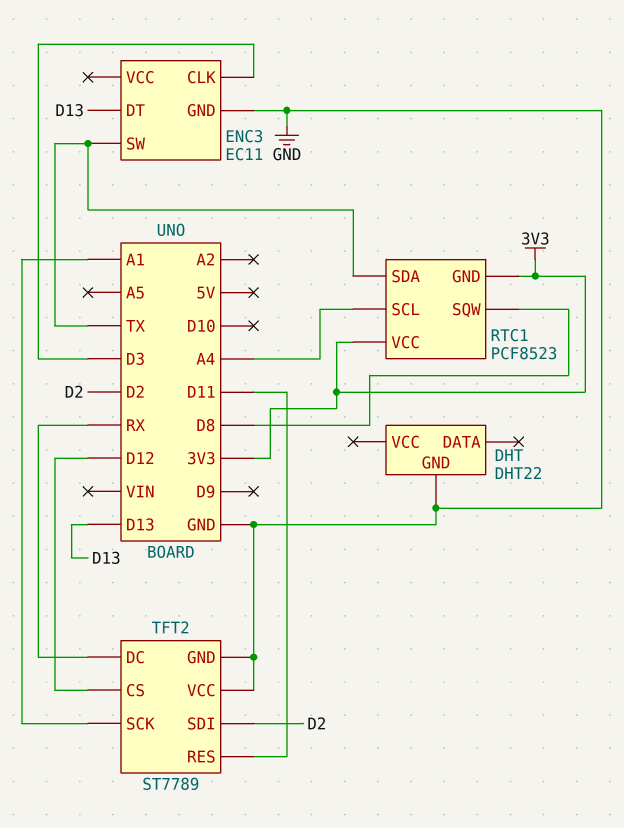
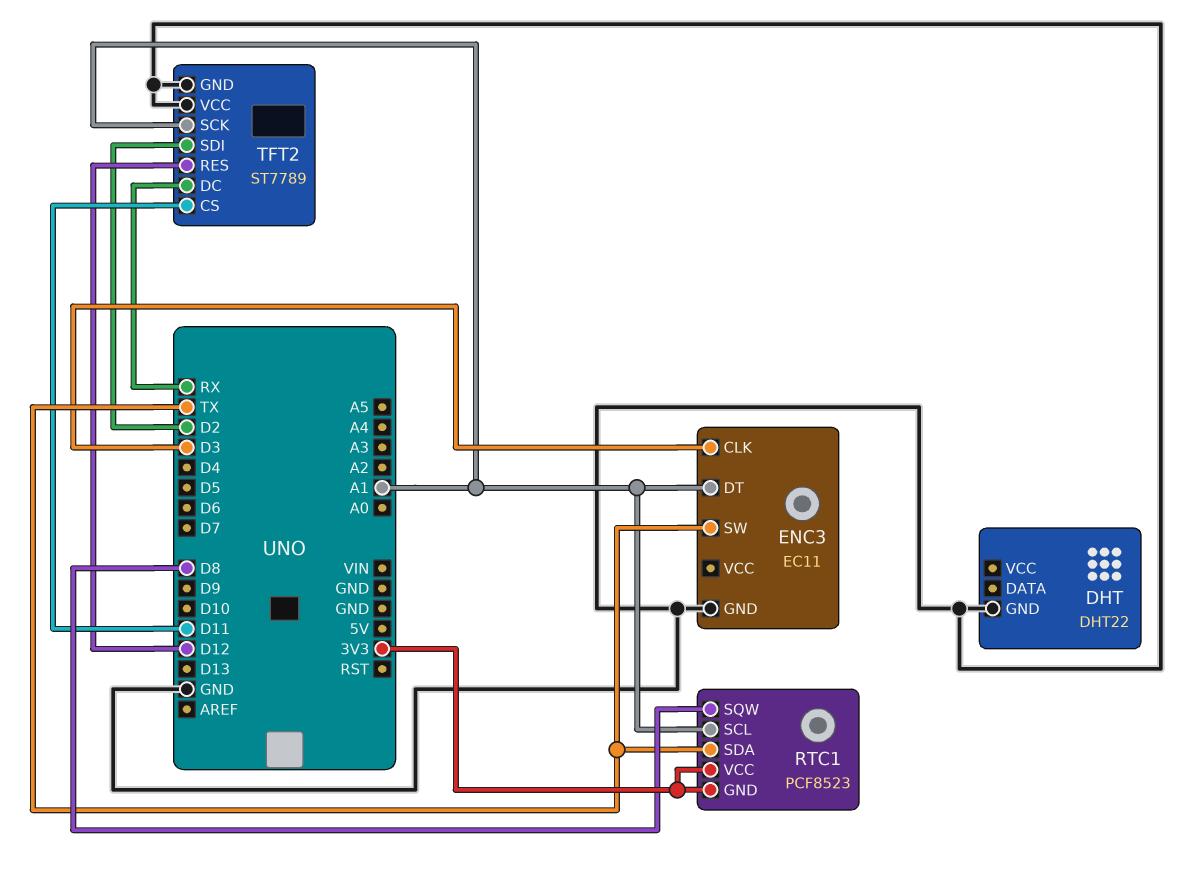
ENC3 pin DT: D13 -> A1
RTC1 pin SCL: A4 -> A1
TFT2 pin CS: D12 -> D11
TFT2 pin RES: D11 -> D12

